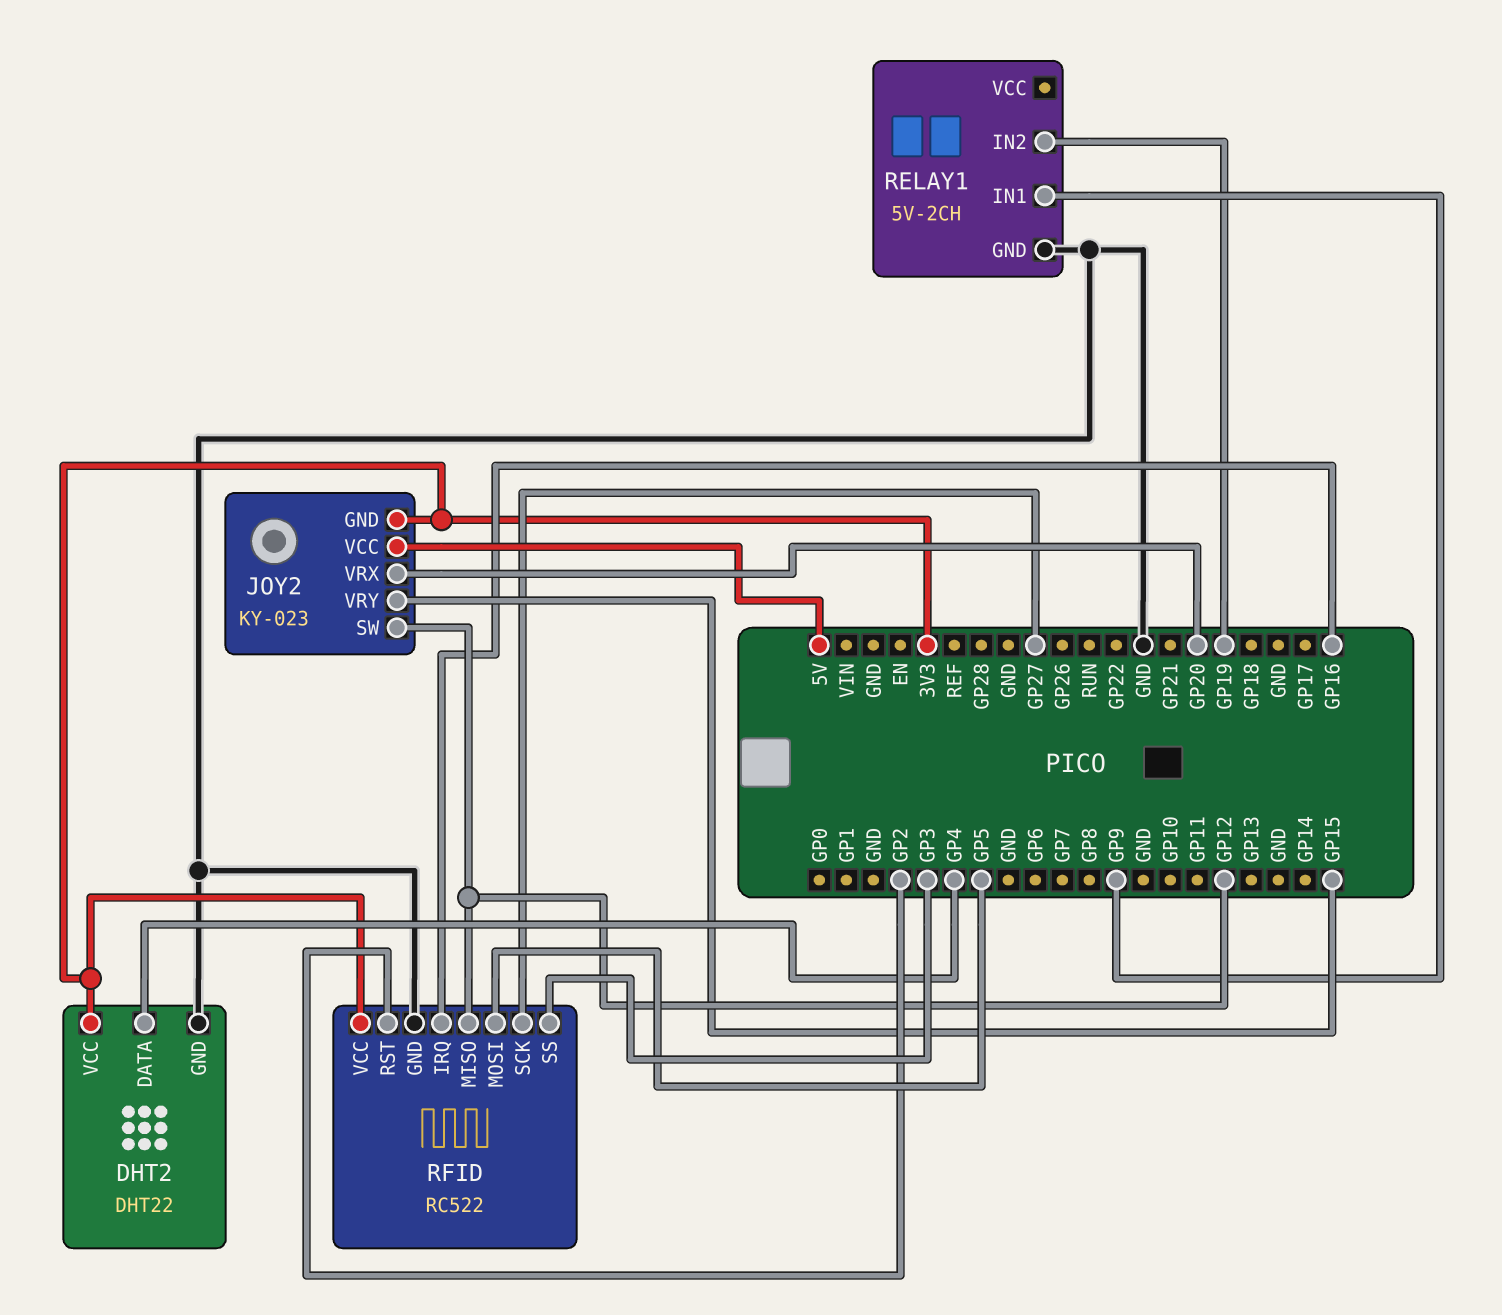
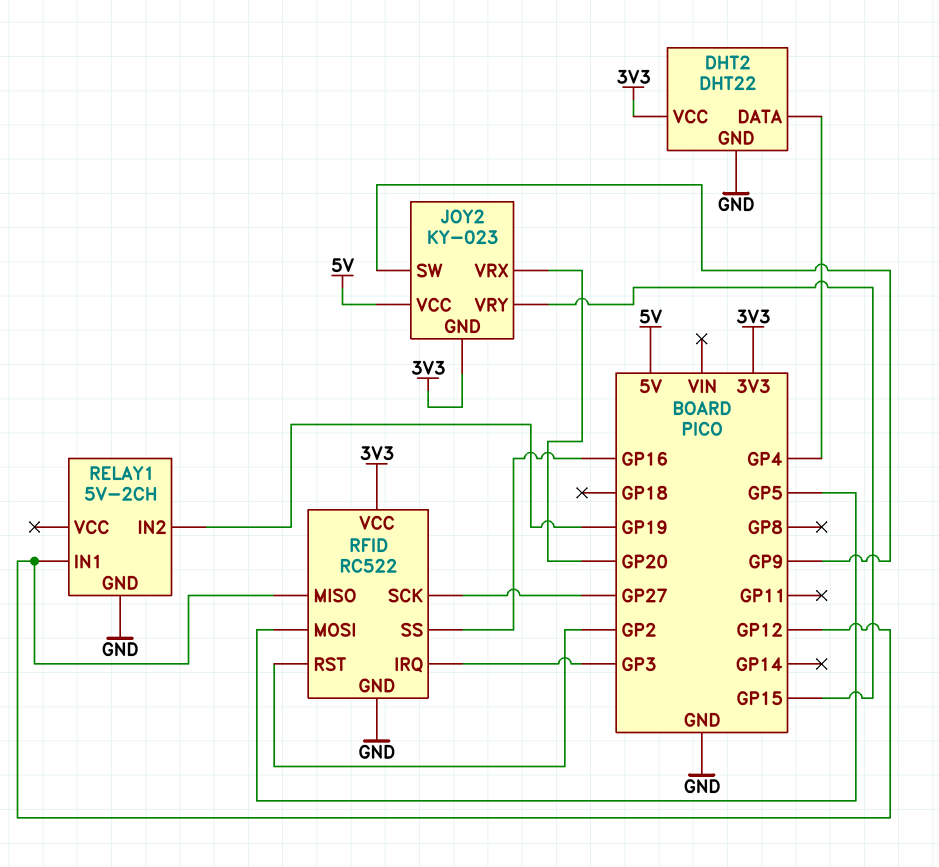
JOY2 pin SW: GP12 -> GP9
RELAY1 pin IN1: GP9 -> GP12
RFID pin IRQ: GP16 -> GP3
RFID pin SS: GP3 -> GP16

